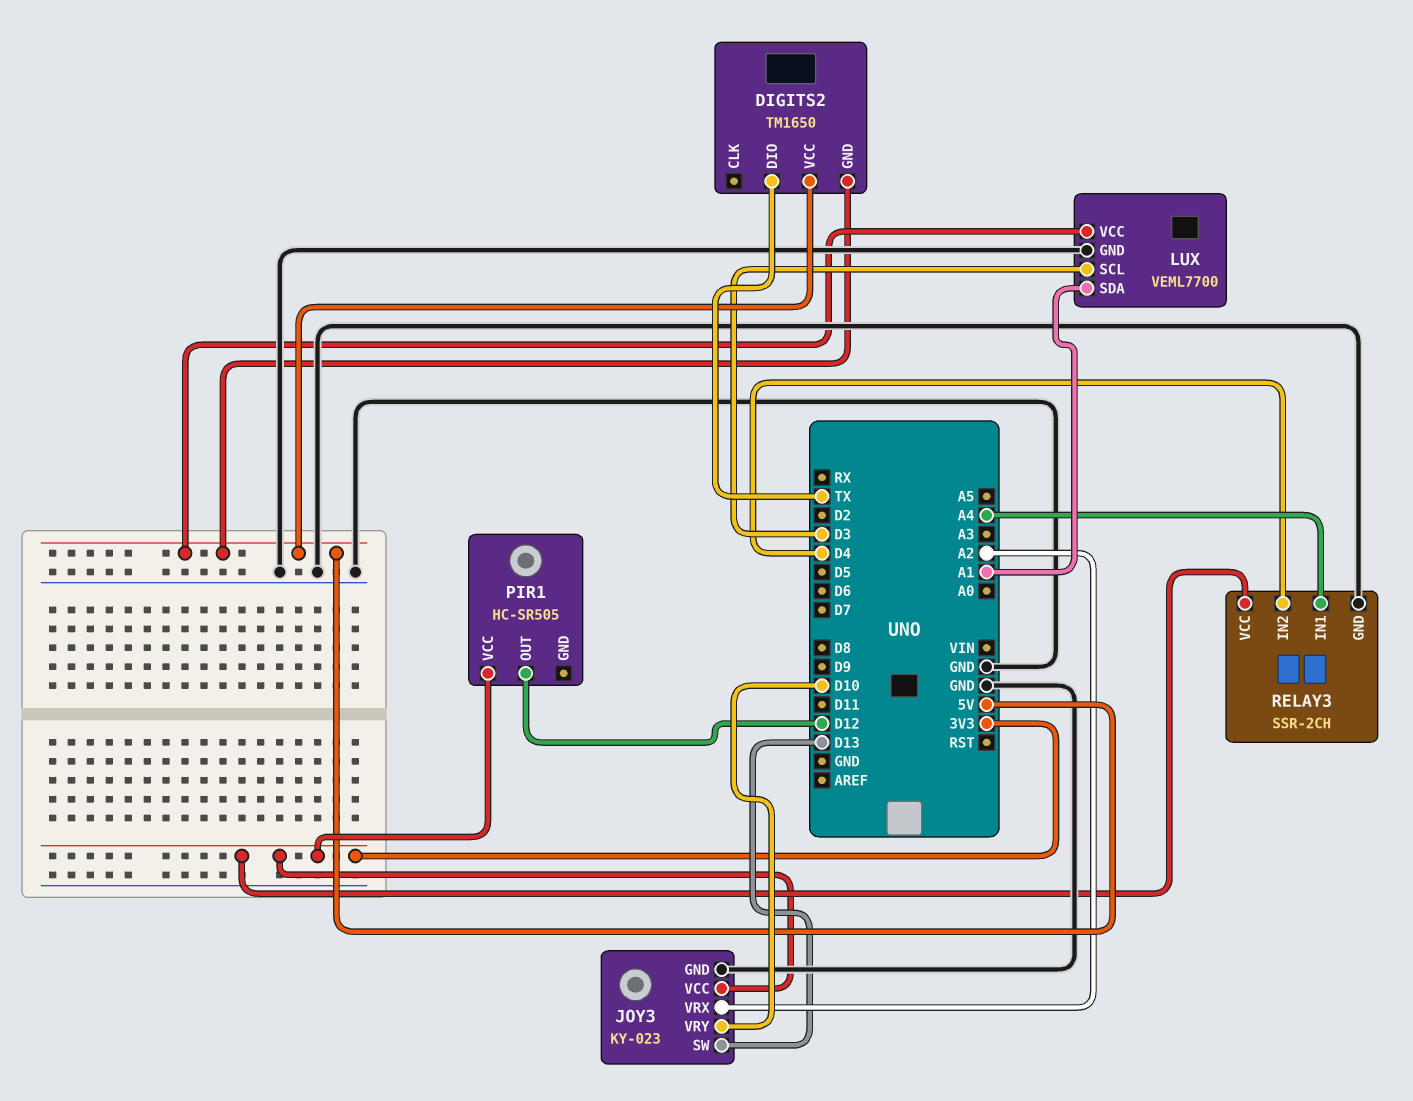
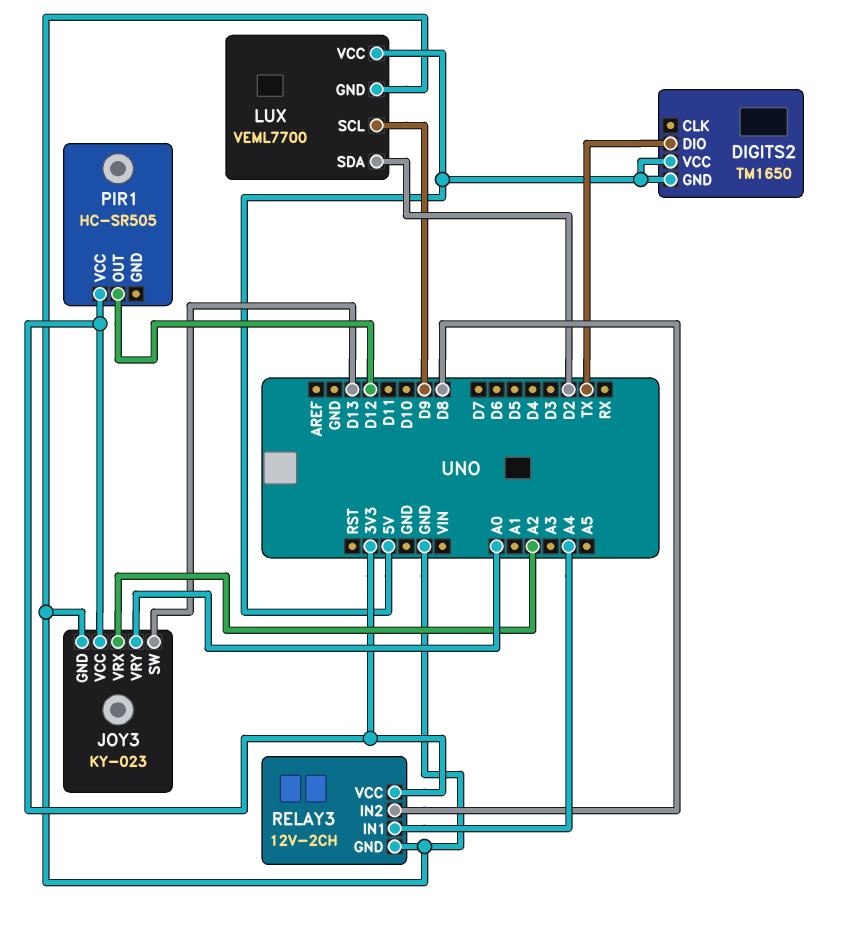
JOY3 pin VRY: D10 -> A0
LUX pin SCL: D3 -> D9
LUX pin SDA: A1 -> D2
RELAY3: SSR-2CH -> 12V-2CH
RELAY3 pin IN2: D4 -> D8

